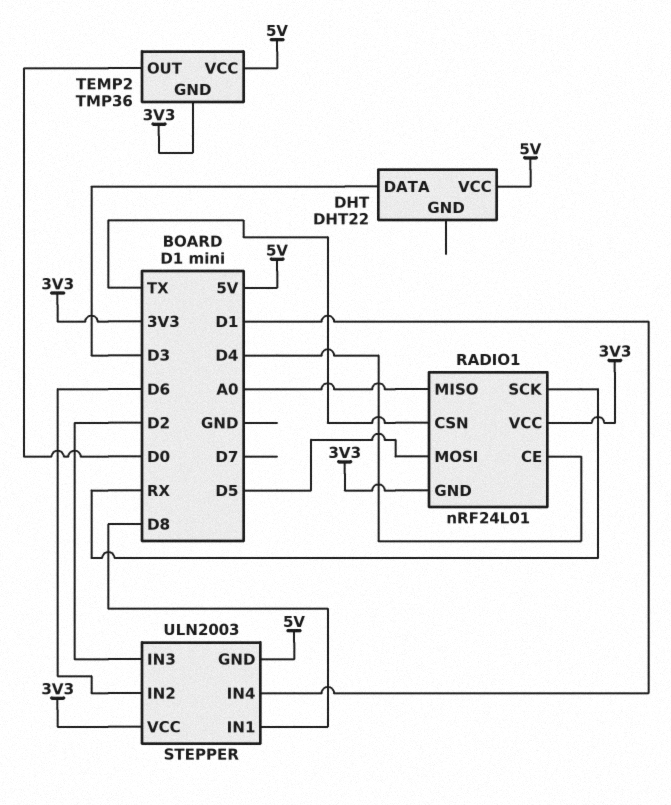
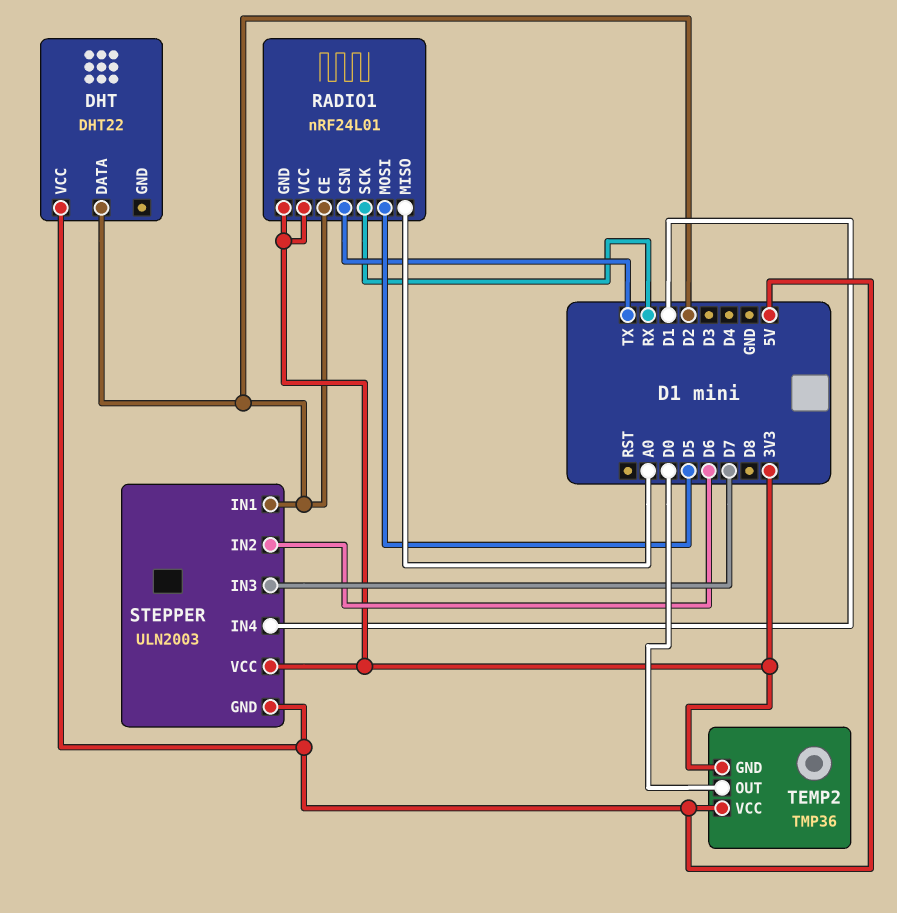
DHT pin DATA: D3 -> D2
RADIO1 pin CE: D4 -> D2
STEPPER pin IN1: D8 -> D2
STEPPER pin IN3: D2 -> D7

